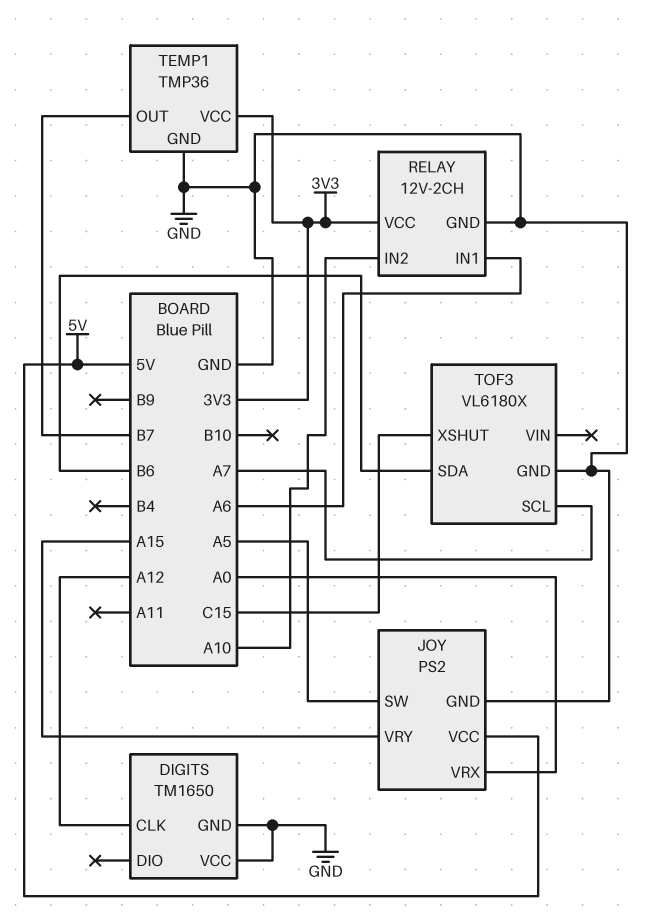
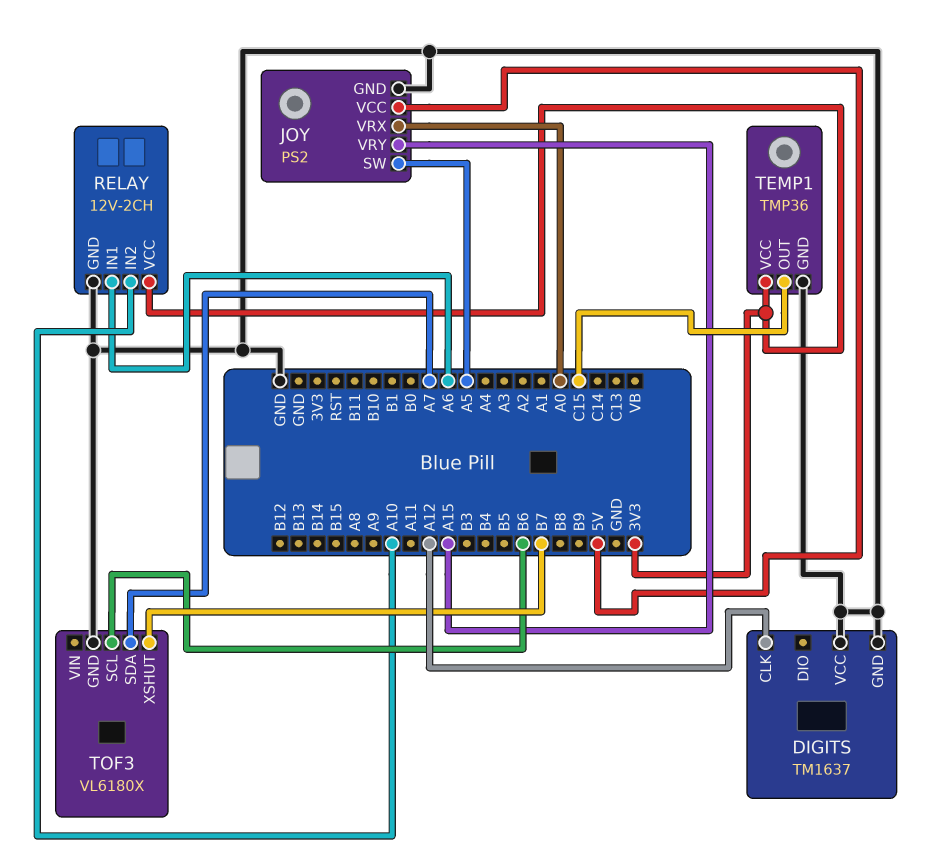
DIGITS: TM1650 -> TM1637
TEMP1 pin OUT: B7 -> C15
TOF3 pin SCL: A7 -> B6
TOF3 pin SDA: B6 -> A7
TOF3 pin XSHUT: C15 -> B7

